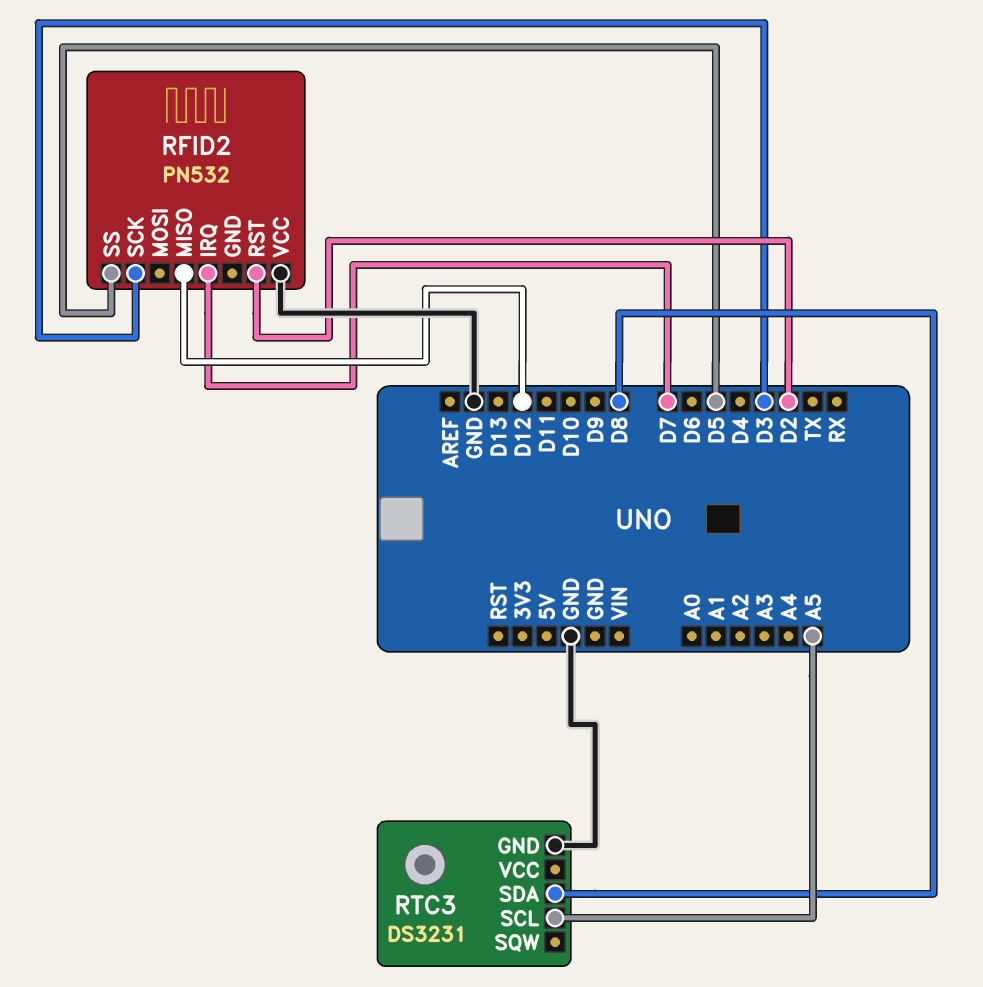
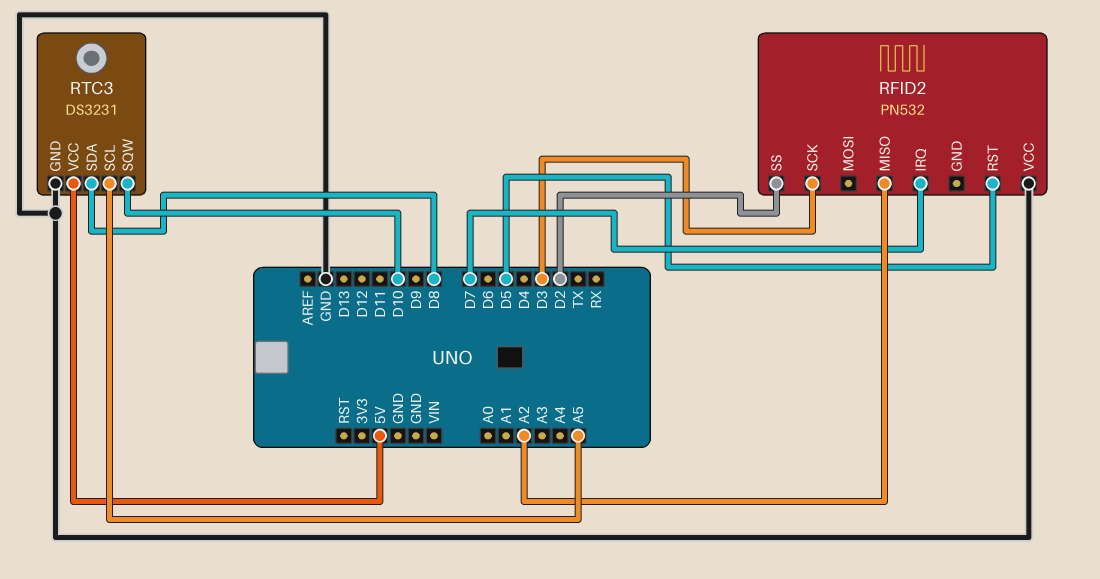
RFID2 pin MISO: D12 -> A2
RFID2 pin RST: D2 -> D5
RFID2 pin SS: D5 -> D2
RTC3 pin SQW: none -> D10
RTC3 pin VCC: none -> 5V

